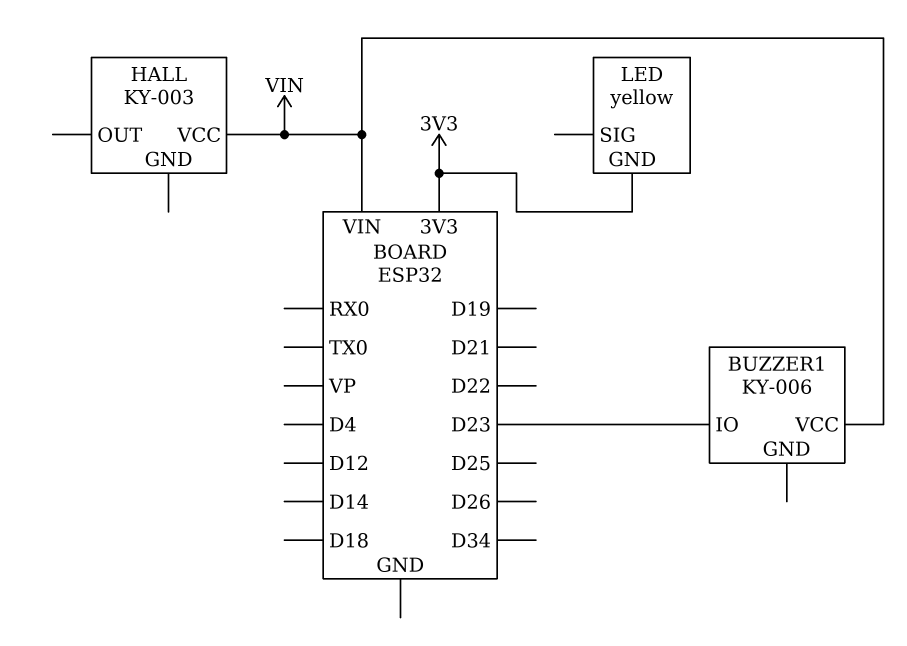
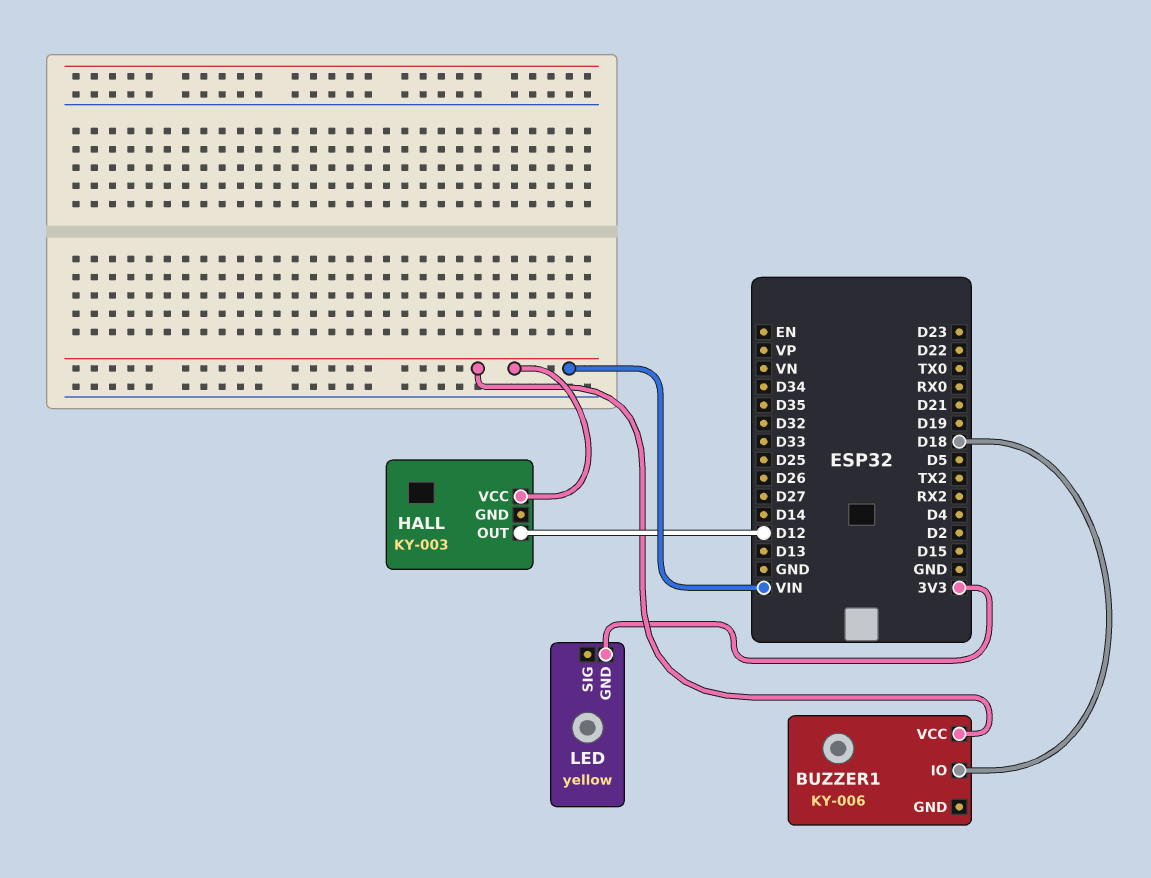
BUZZER1 pin IO: D23 -> D18
HALL pin OUT: none -> D12

